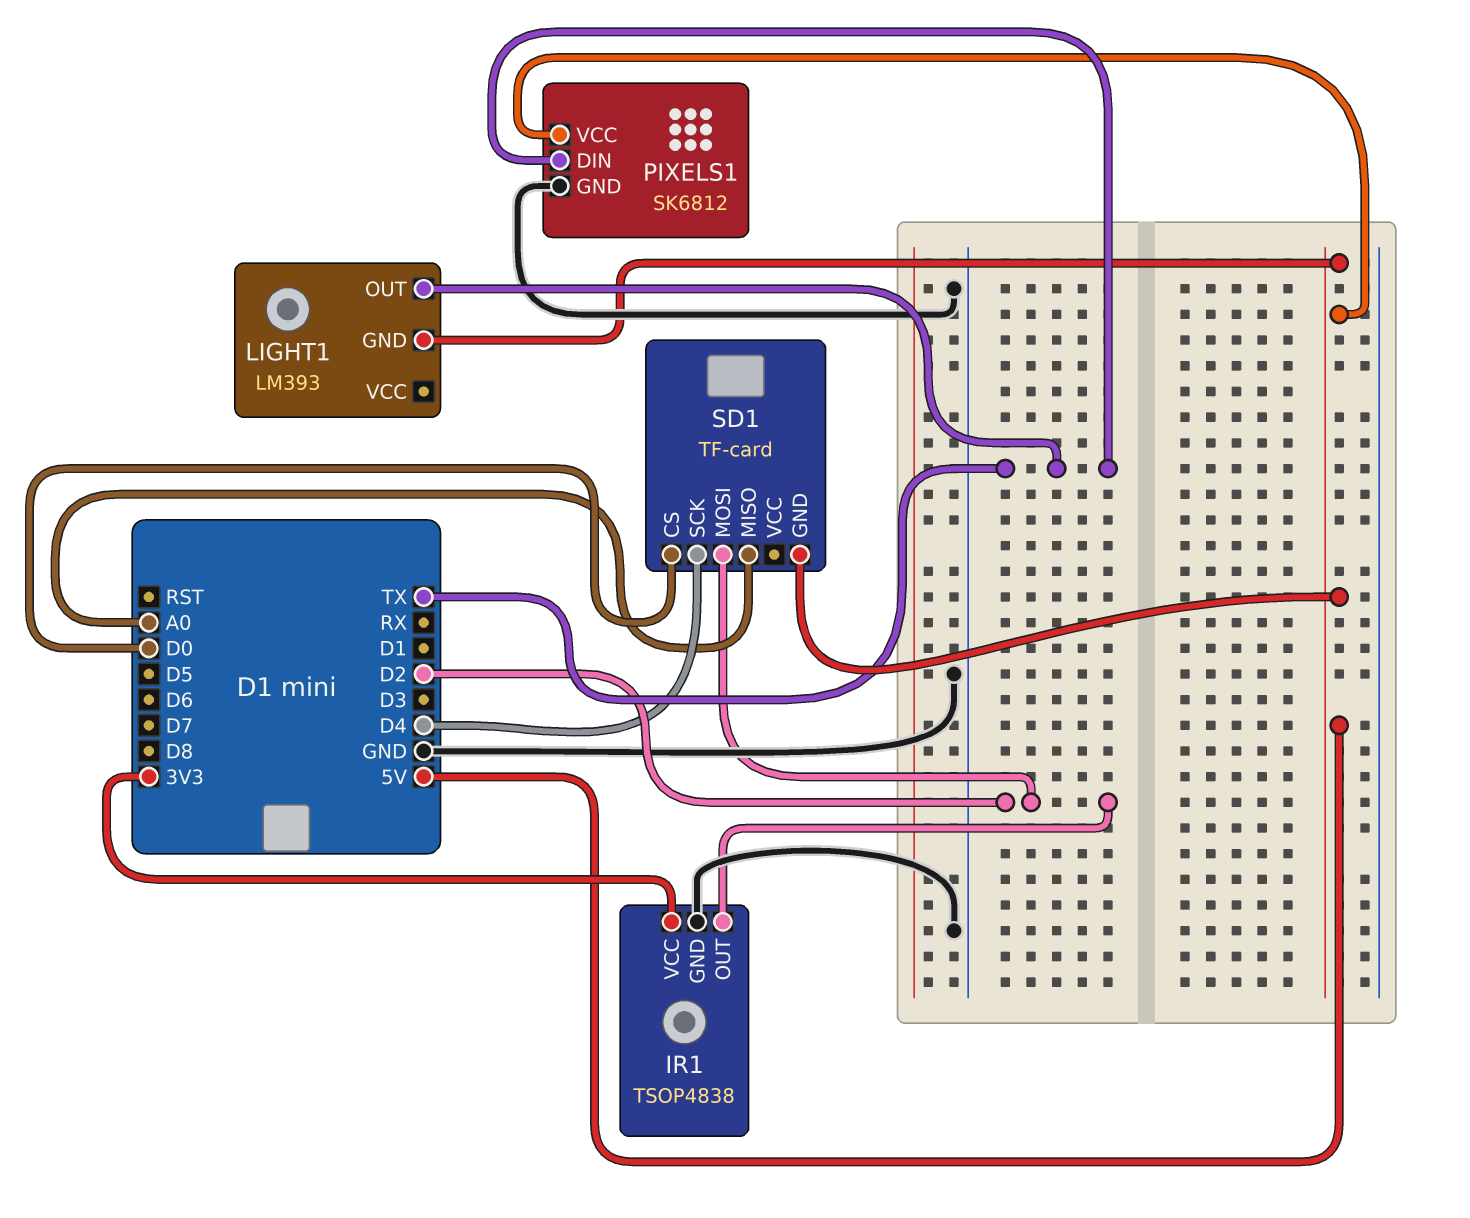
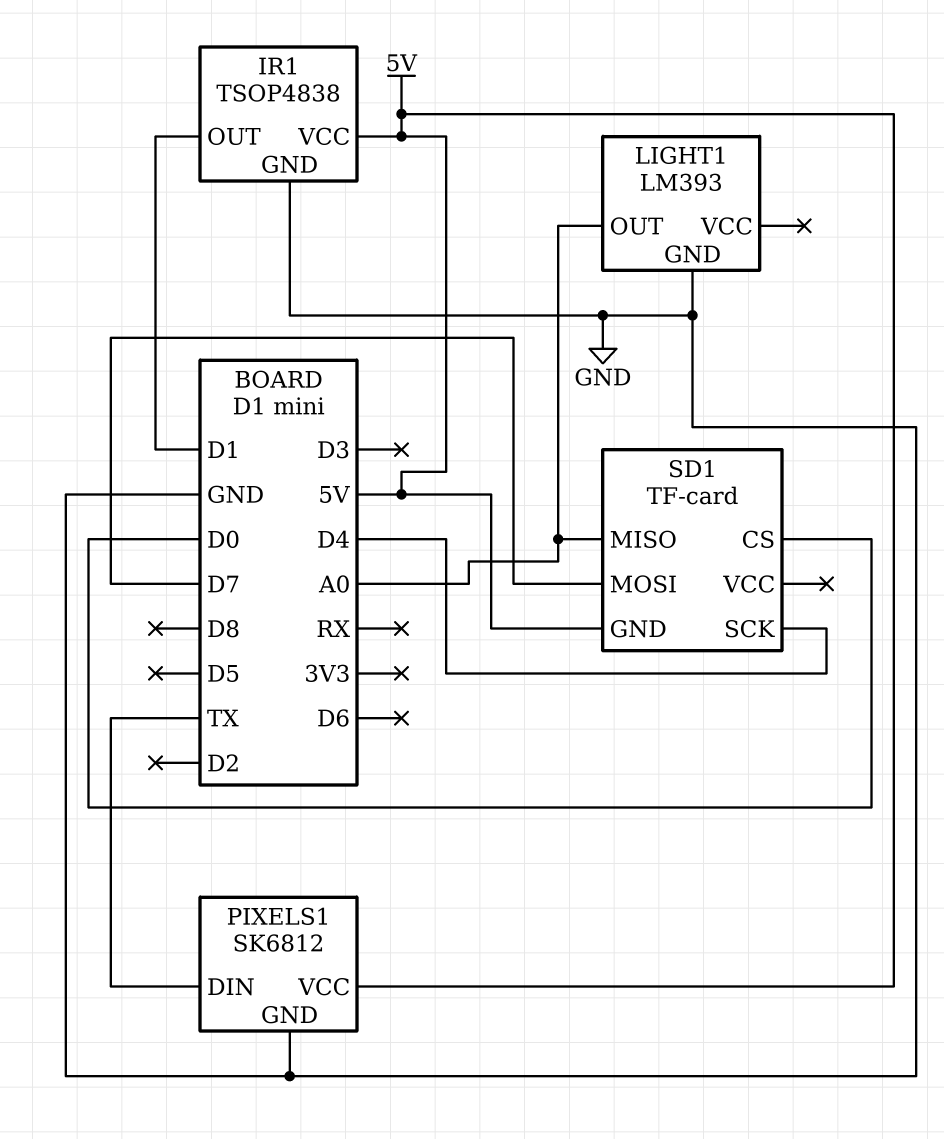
IR1 pin OUT: D2 -> D1
IR1 pin VCC: 3V3 -> 5V
LIGHT1 pin GND: 5V -> GND
LIGHT1 pin OUT: TX -> A0
SD1 pin MOSI: D2 -> D7

